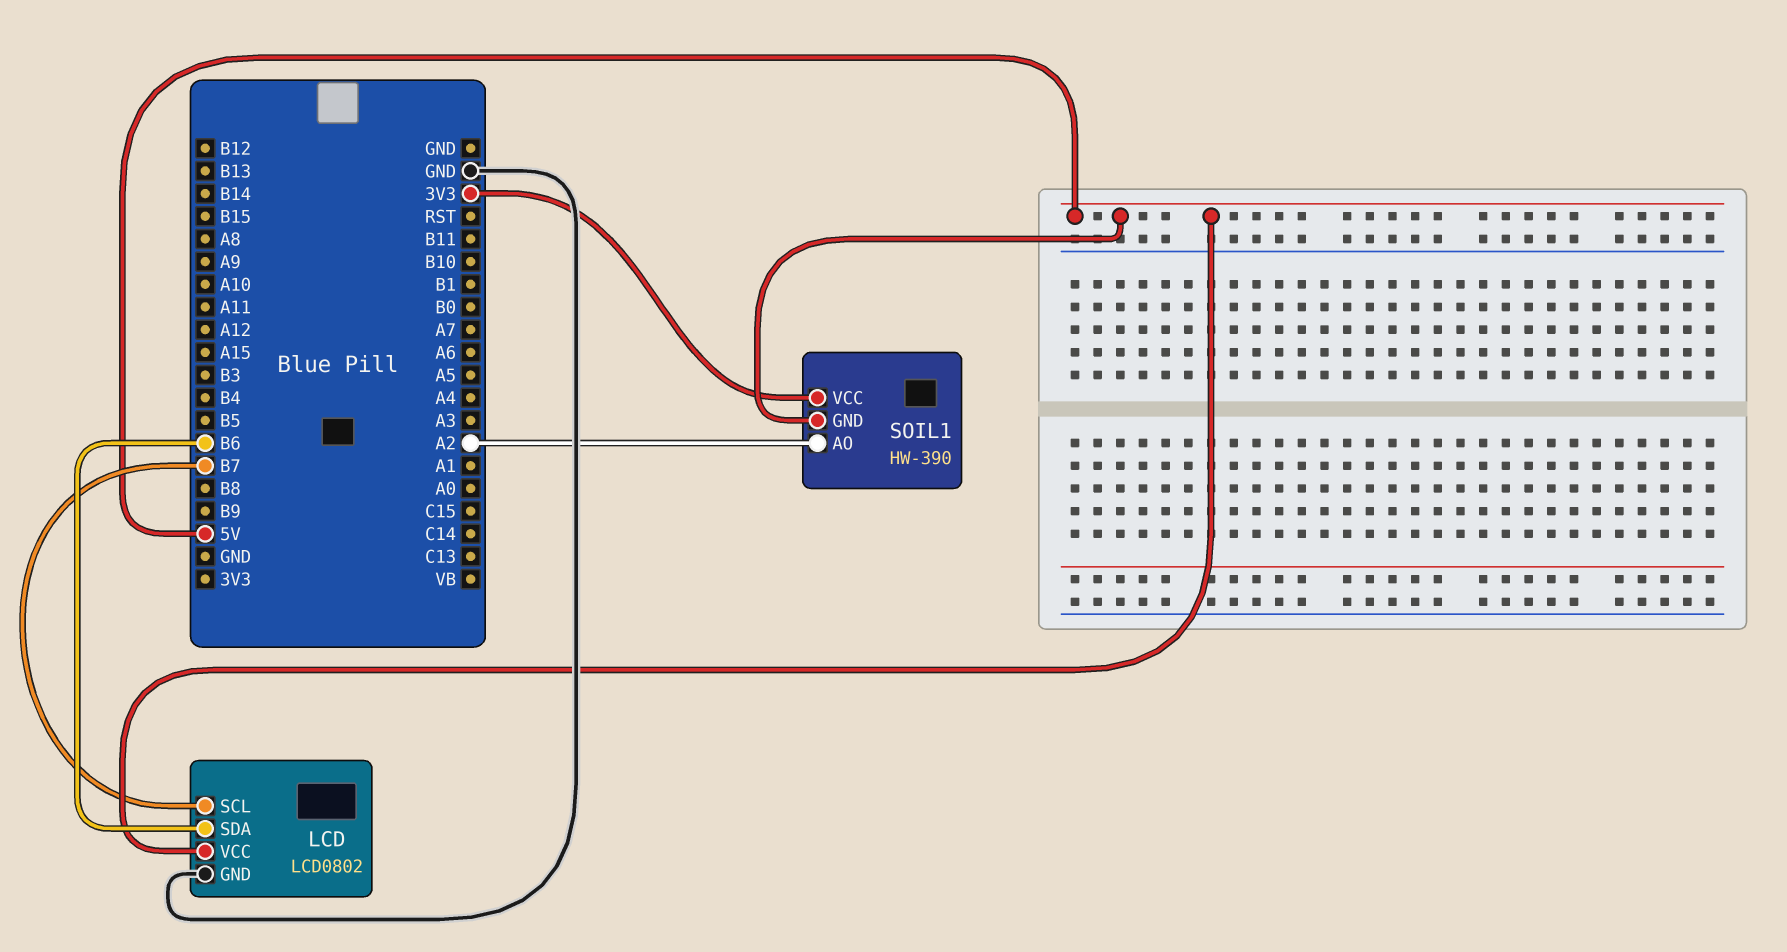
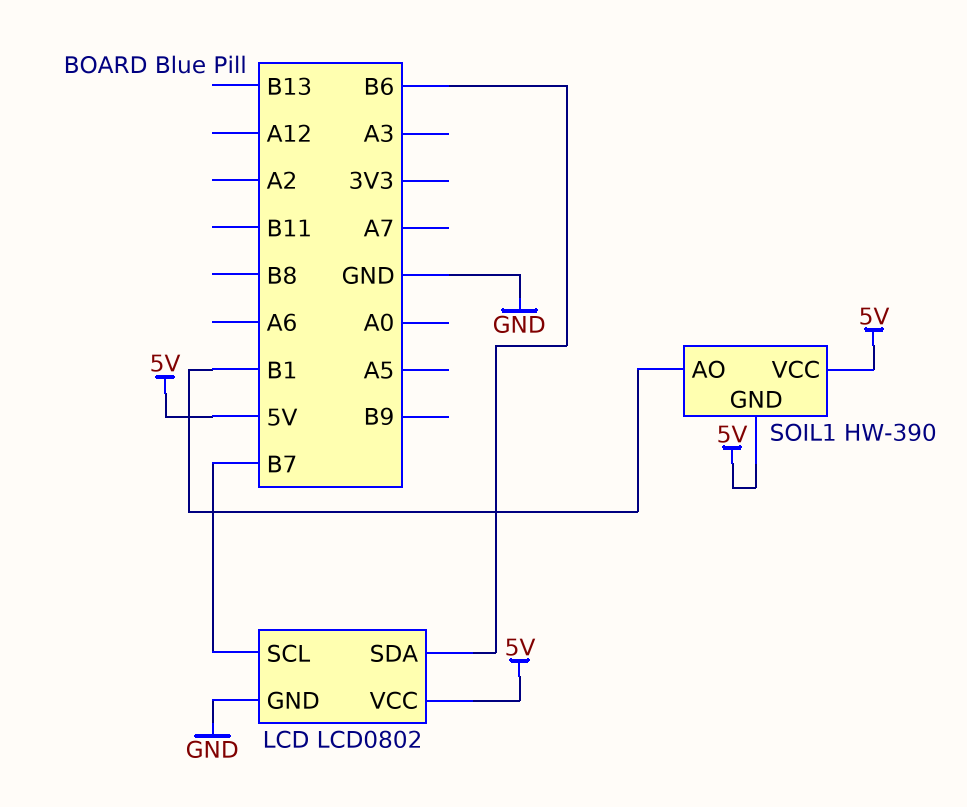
SOIL1 pin AO: A2 -> B1
SOIL1 pin VCC: 3V3 -> 5V

